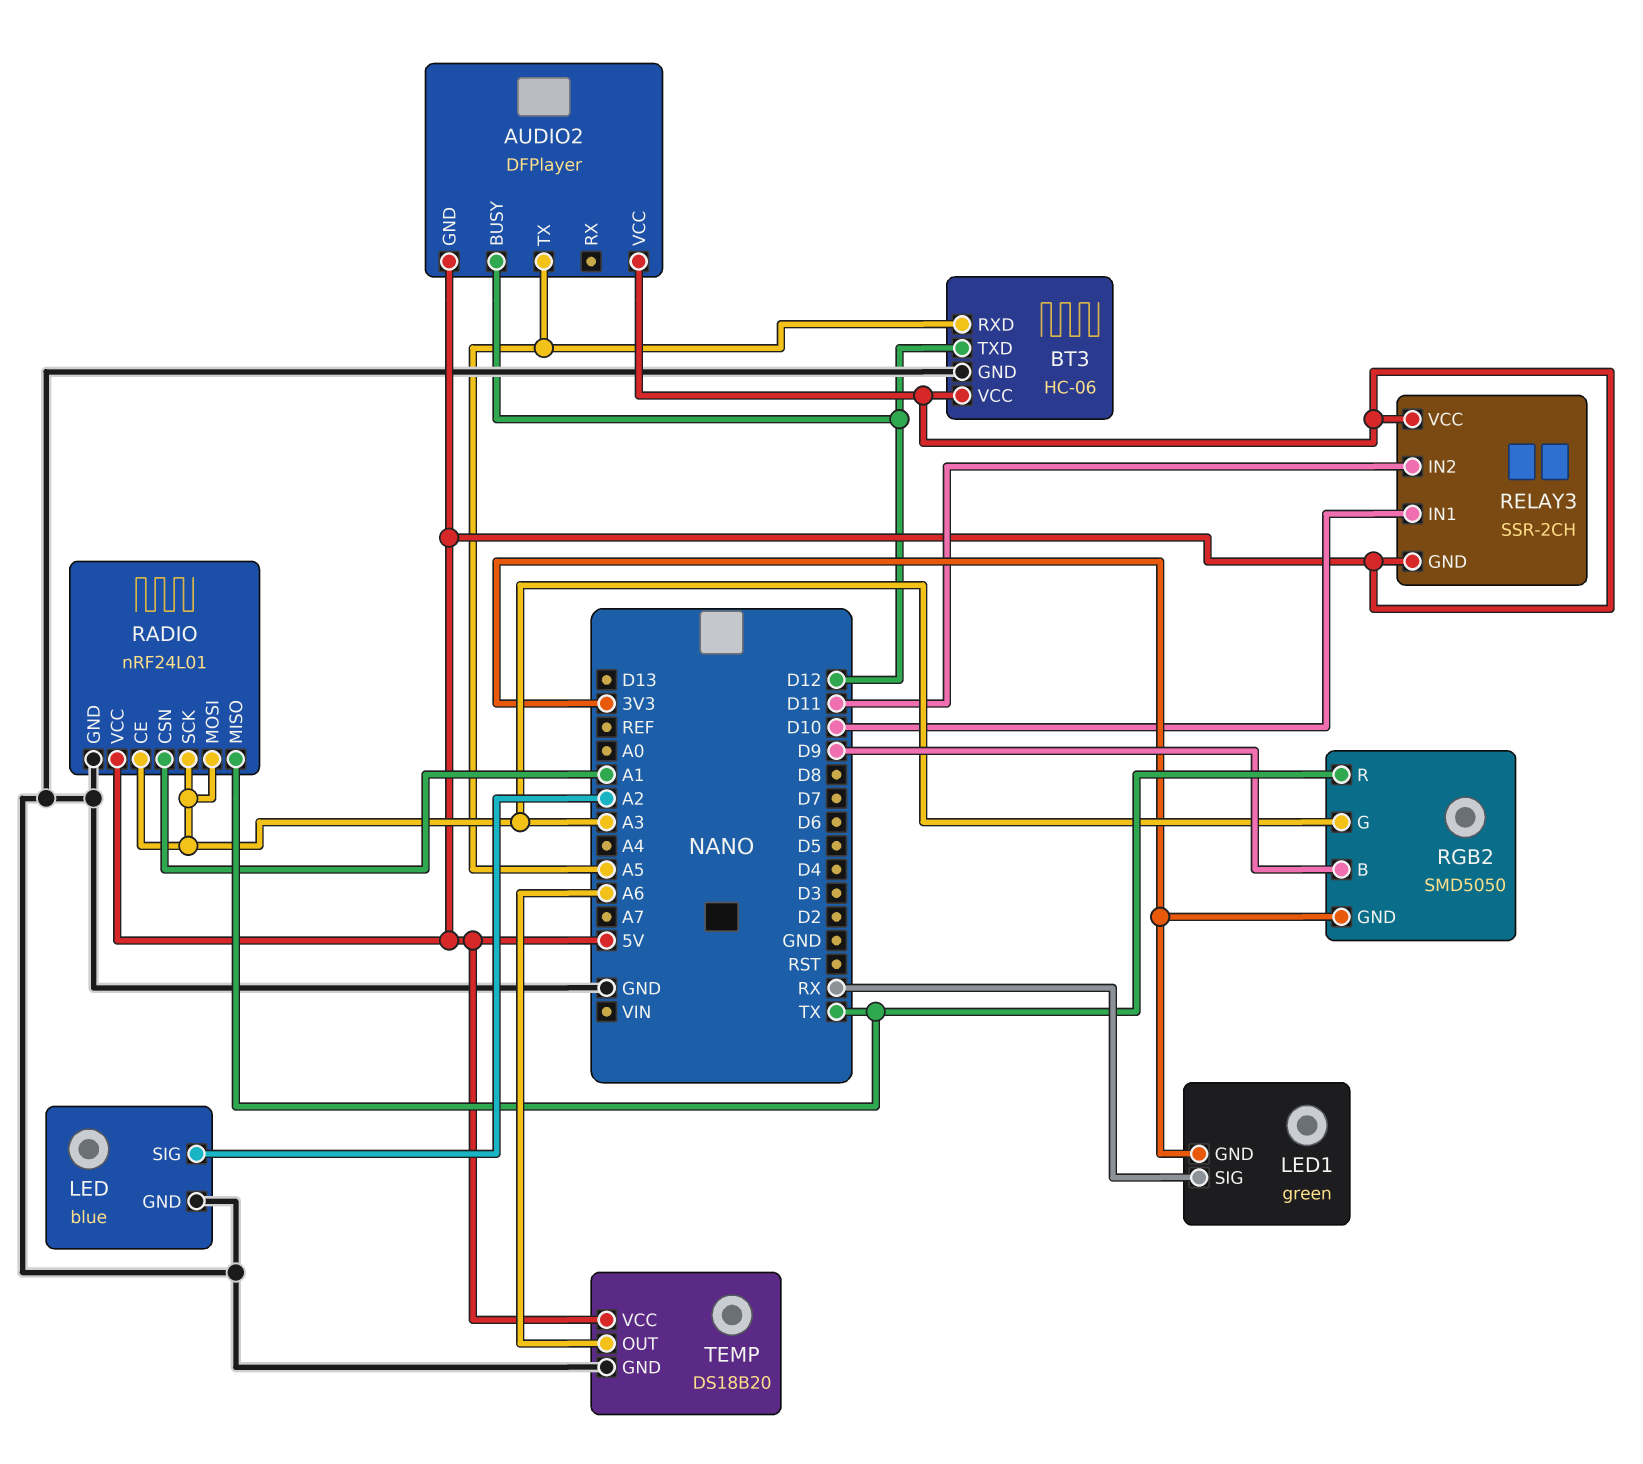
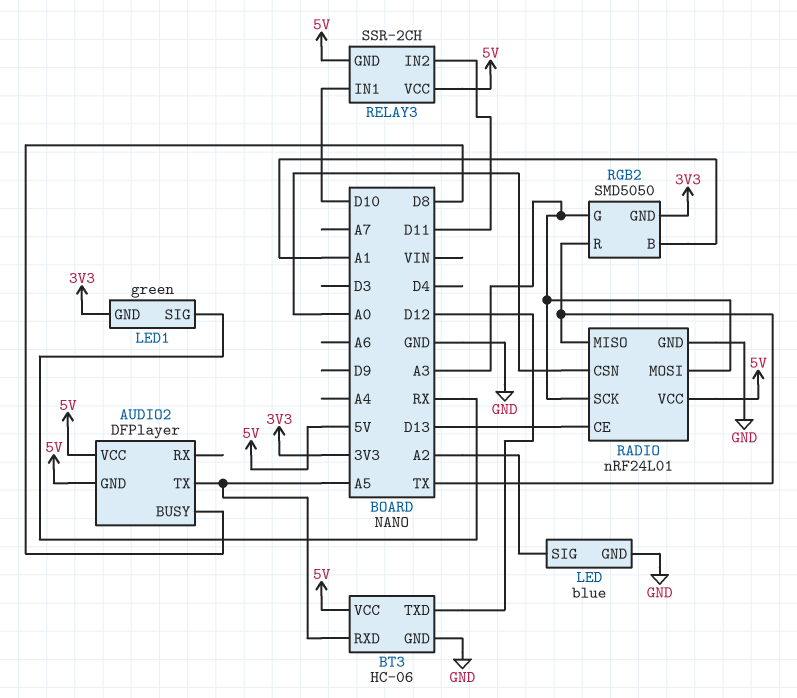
AUDIO2 pin BUSY: D12 -> D8
RADIO pin CE: A3 -> D13
RADIO pin CSN: A1 -> A0
RGB2 pin B: D9 -> A1
TEMP: DS18B20 -> none
TEMP pin GND: GND -> none
TEMP pin OUT: A6 -> none
TEMP pin VCC: 5V -> none

